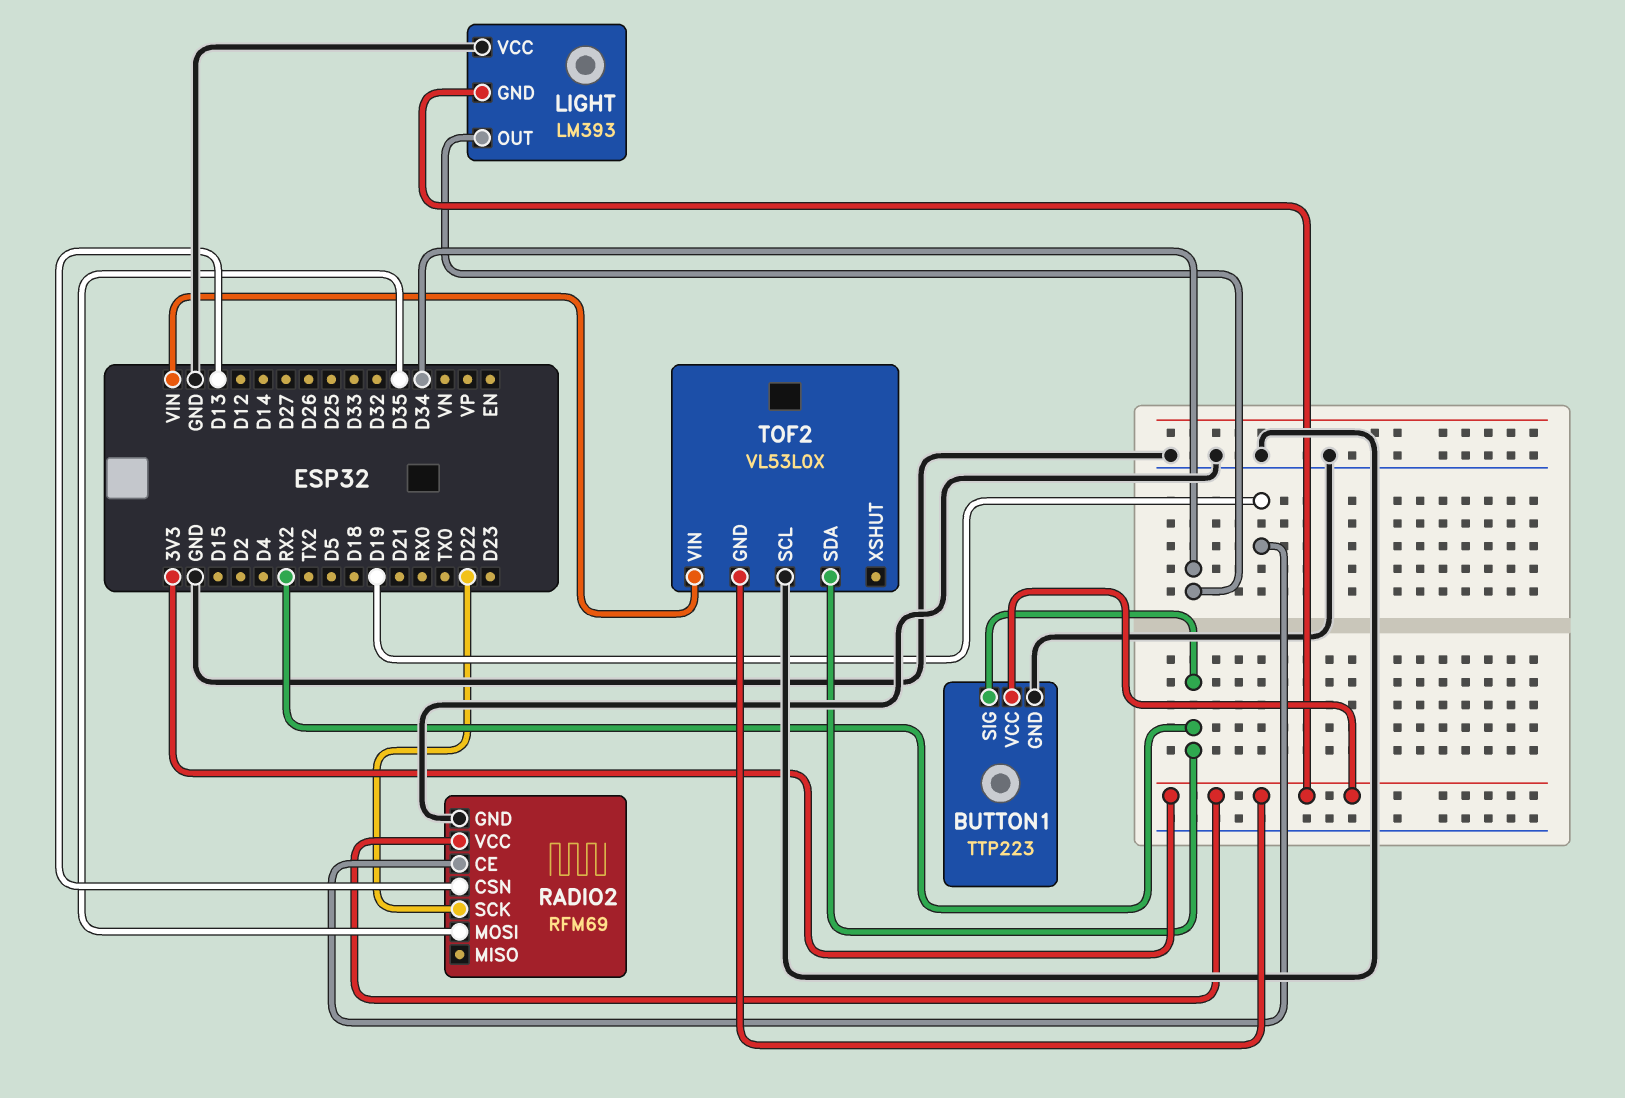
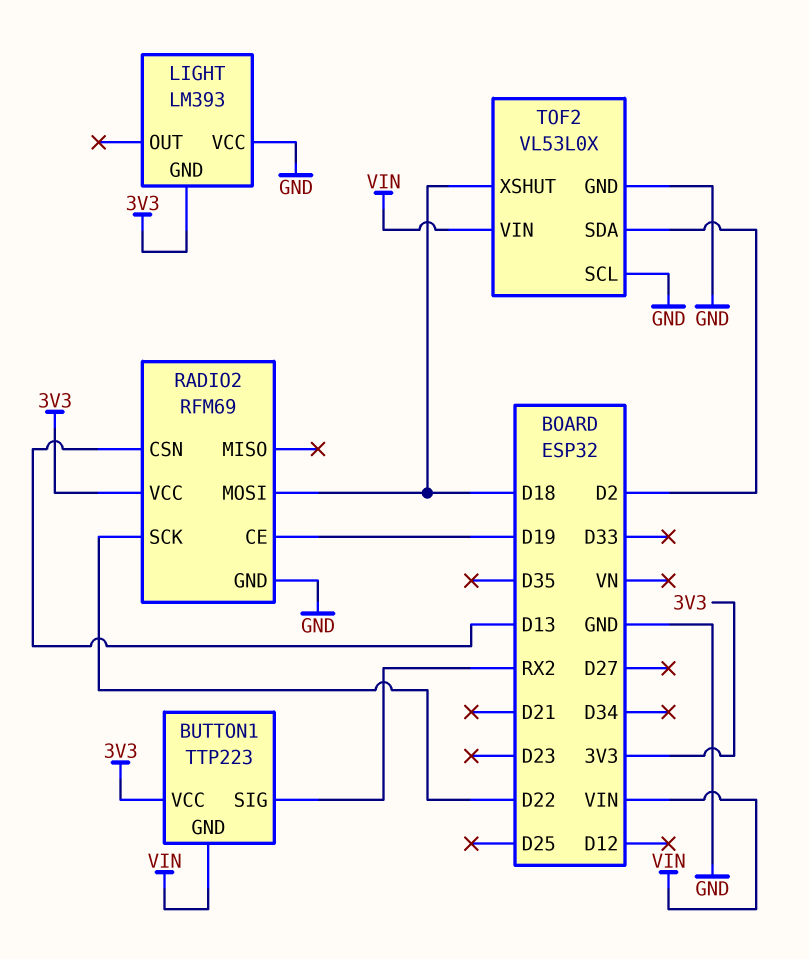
BUTTON1 pin GND: GND -> VIN
LIGHT pin OUT: D34 -> none
RADIO2 pin MOSI: D35 -> D18
TOF2 pin GND: 3V3 -> GND
TOF2 pin SDA: RX2 -> D2
TOF2 pin XSHUT: none -> D18

